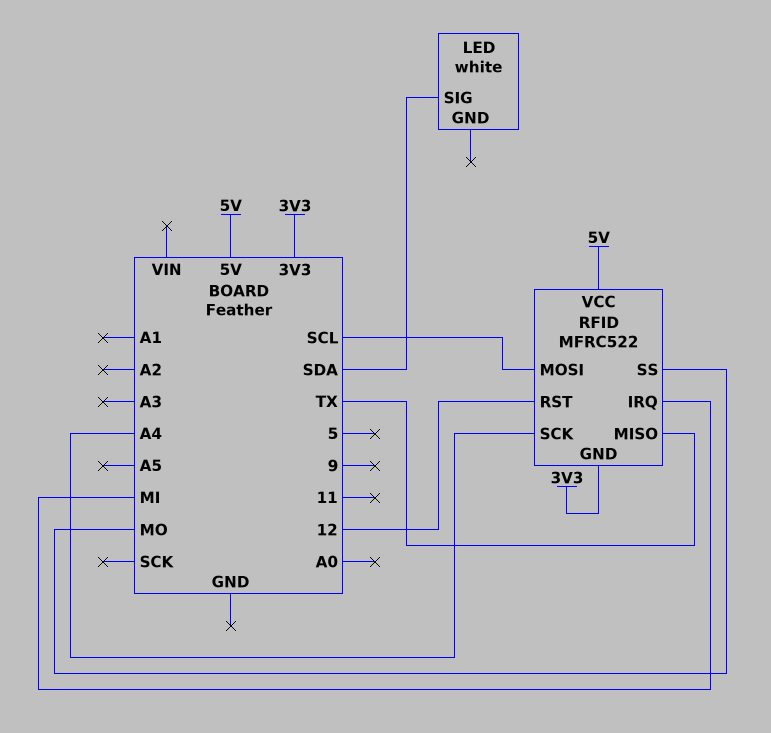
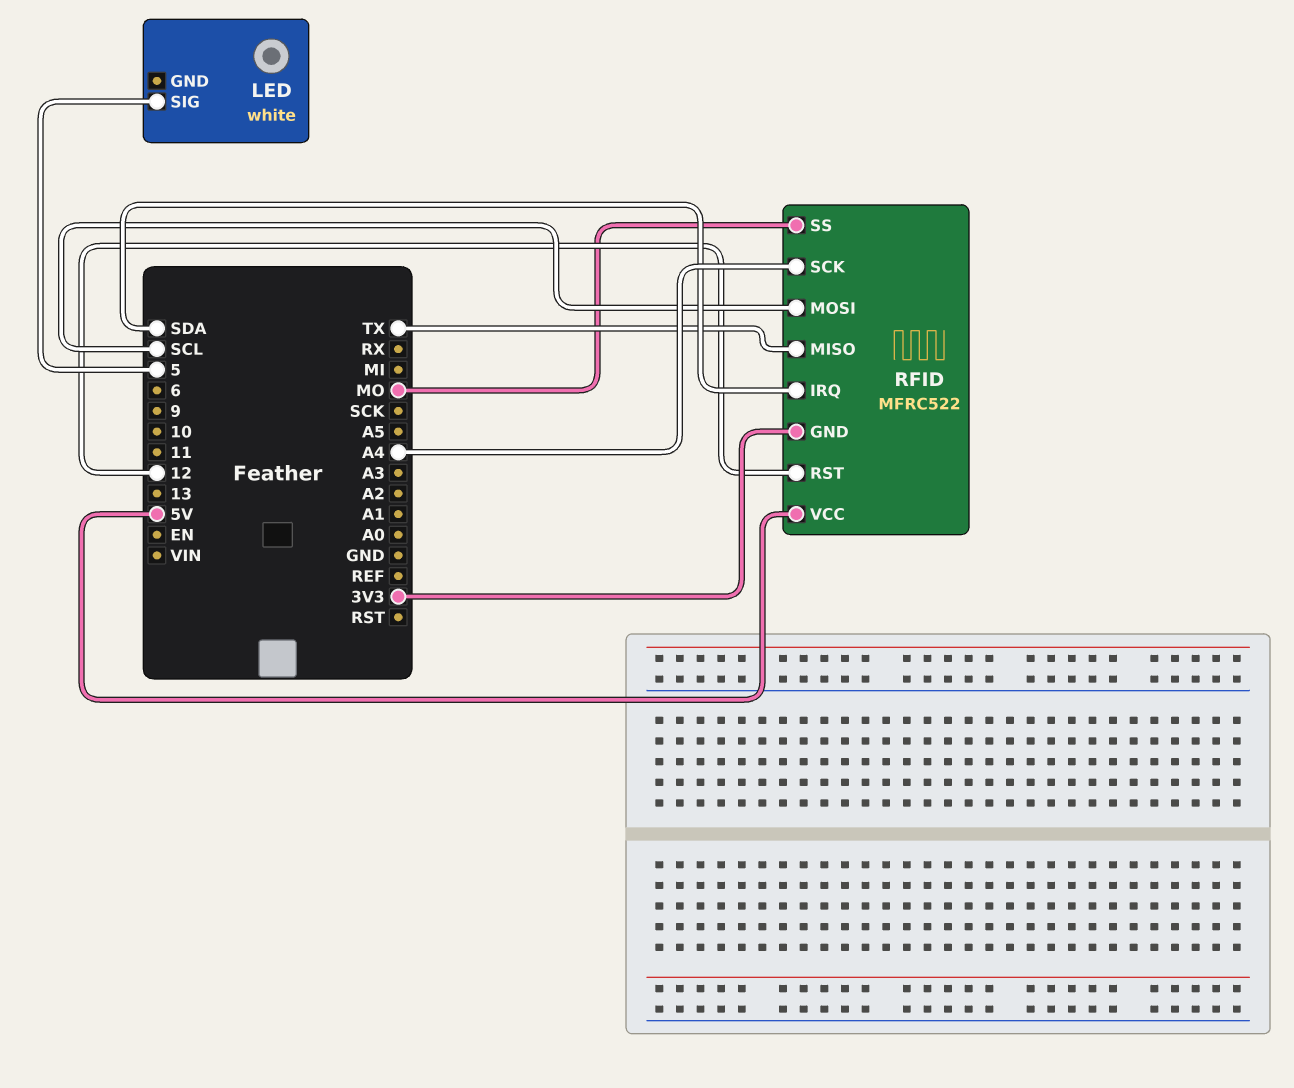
LED pin SIG: SDA -> 5
RFID pin IRQ: MI -> SDA

